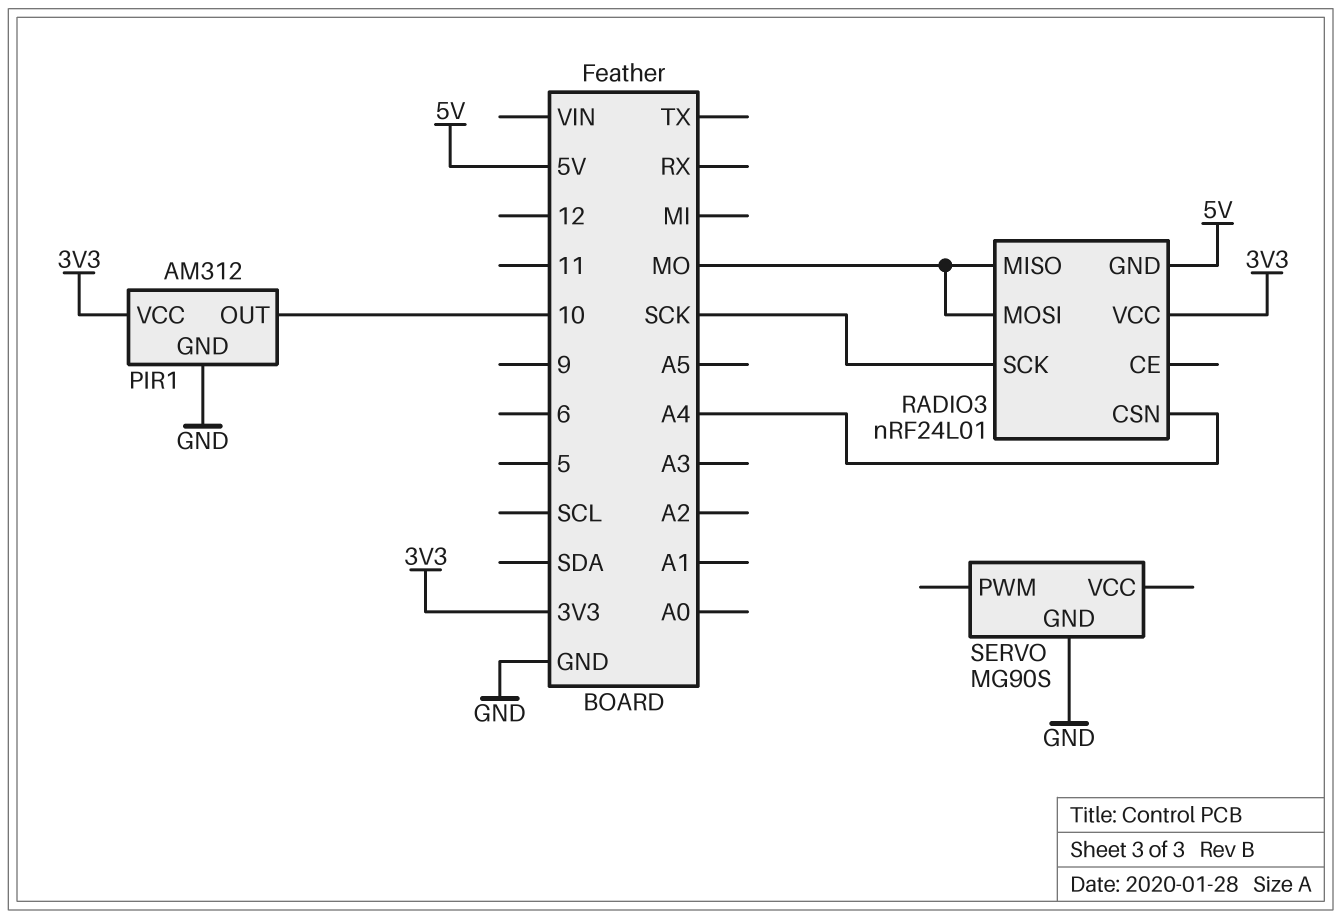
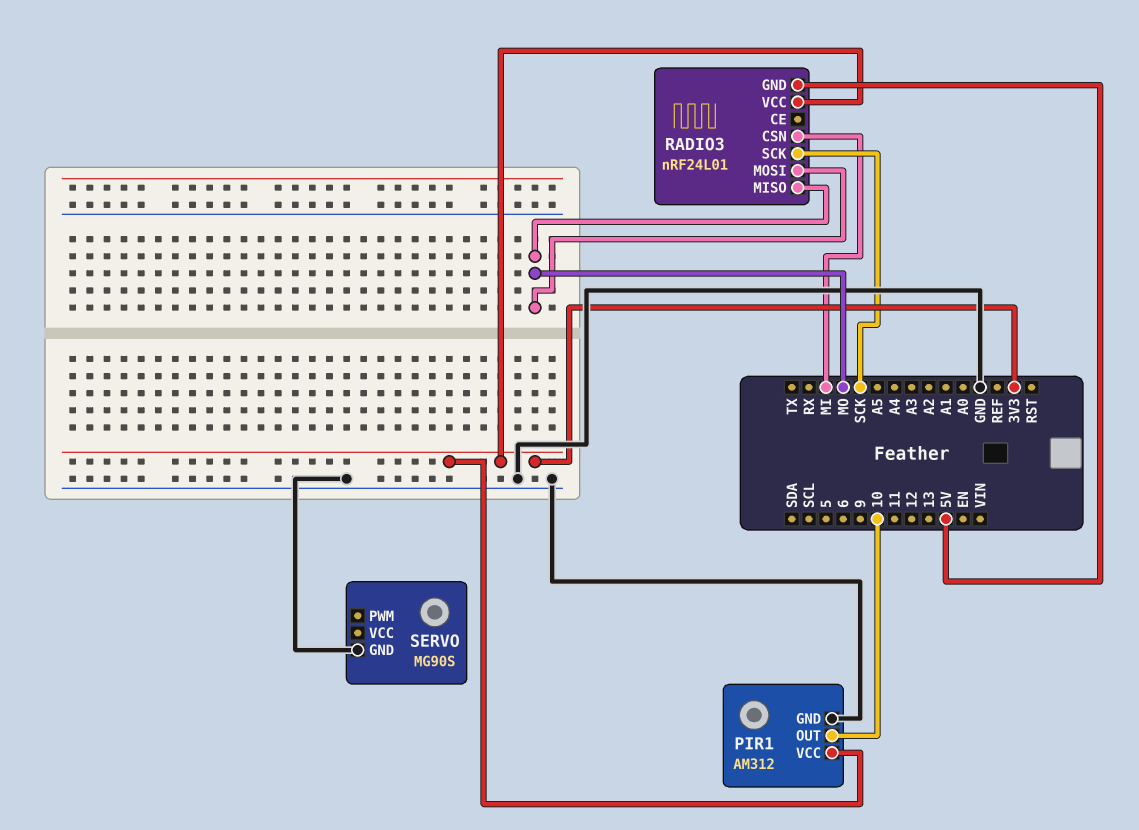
RADIO3 pin CSN: A4 -> MI

